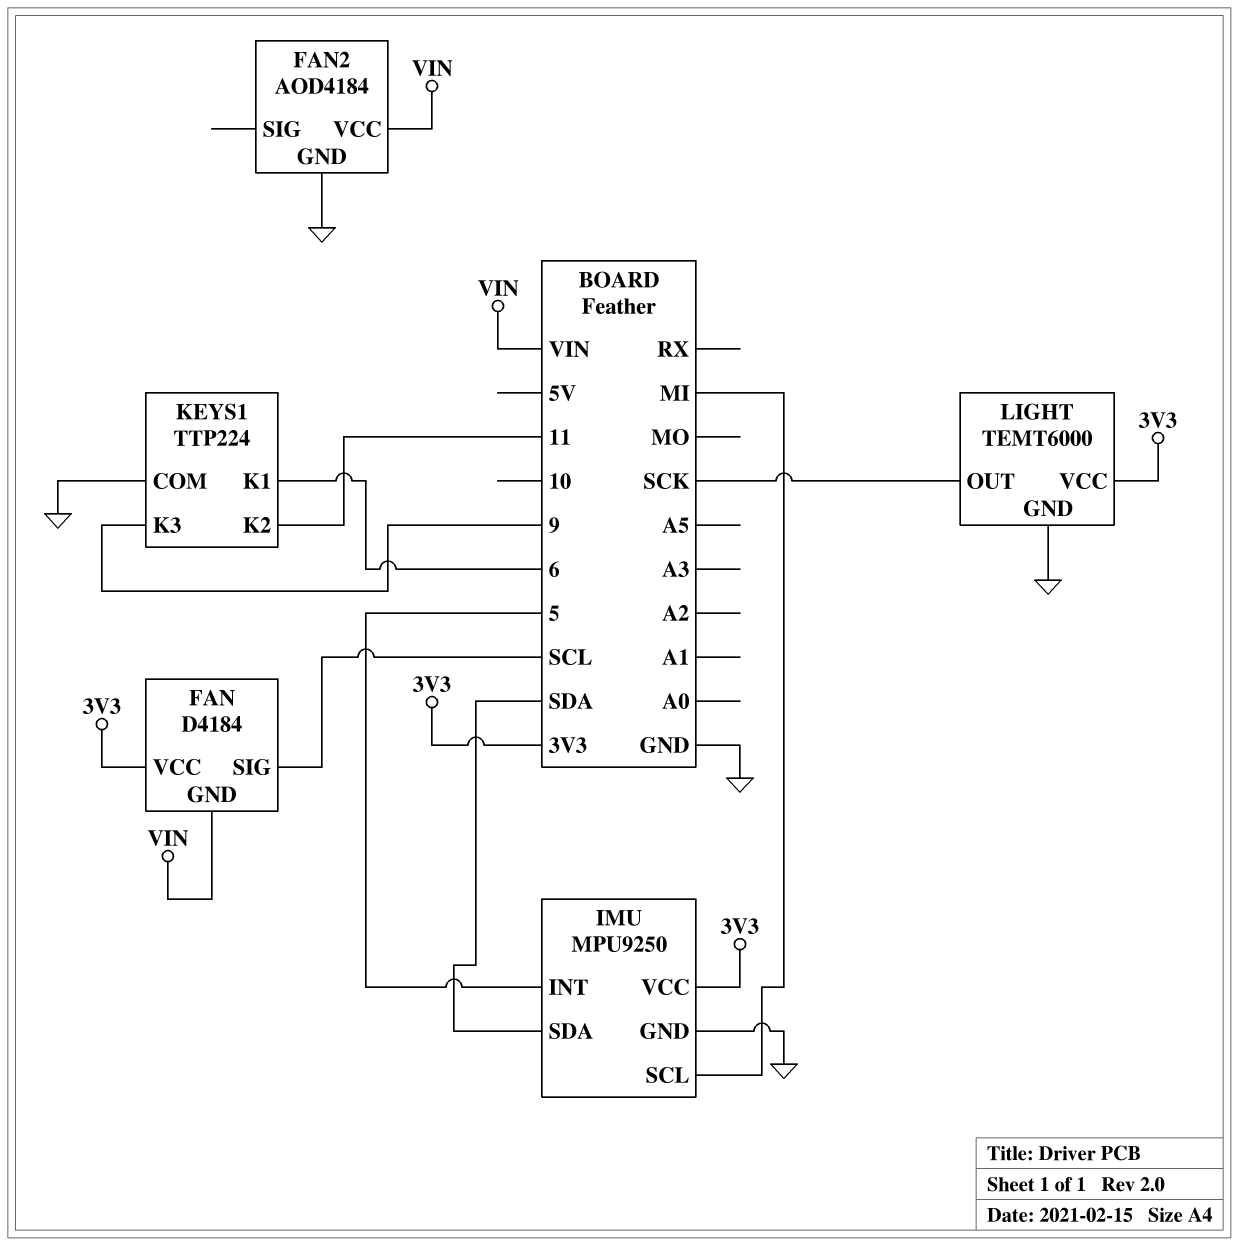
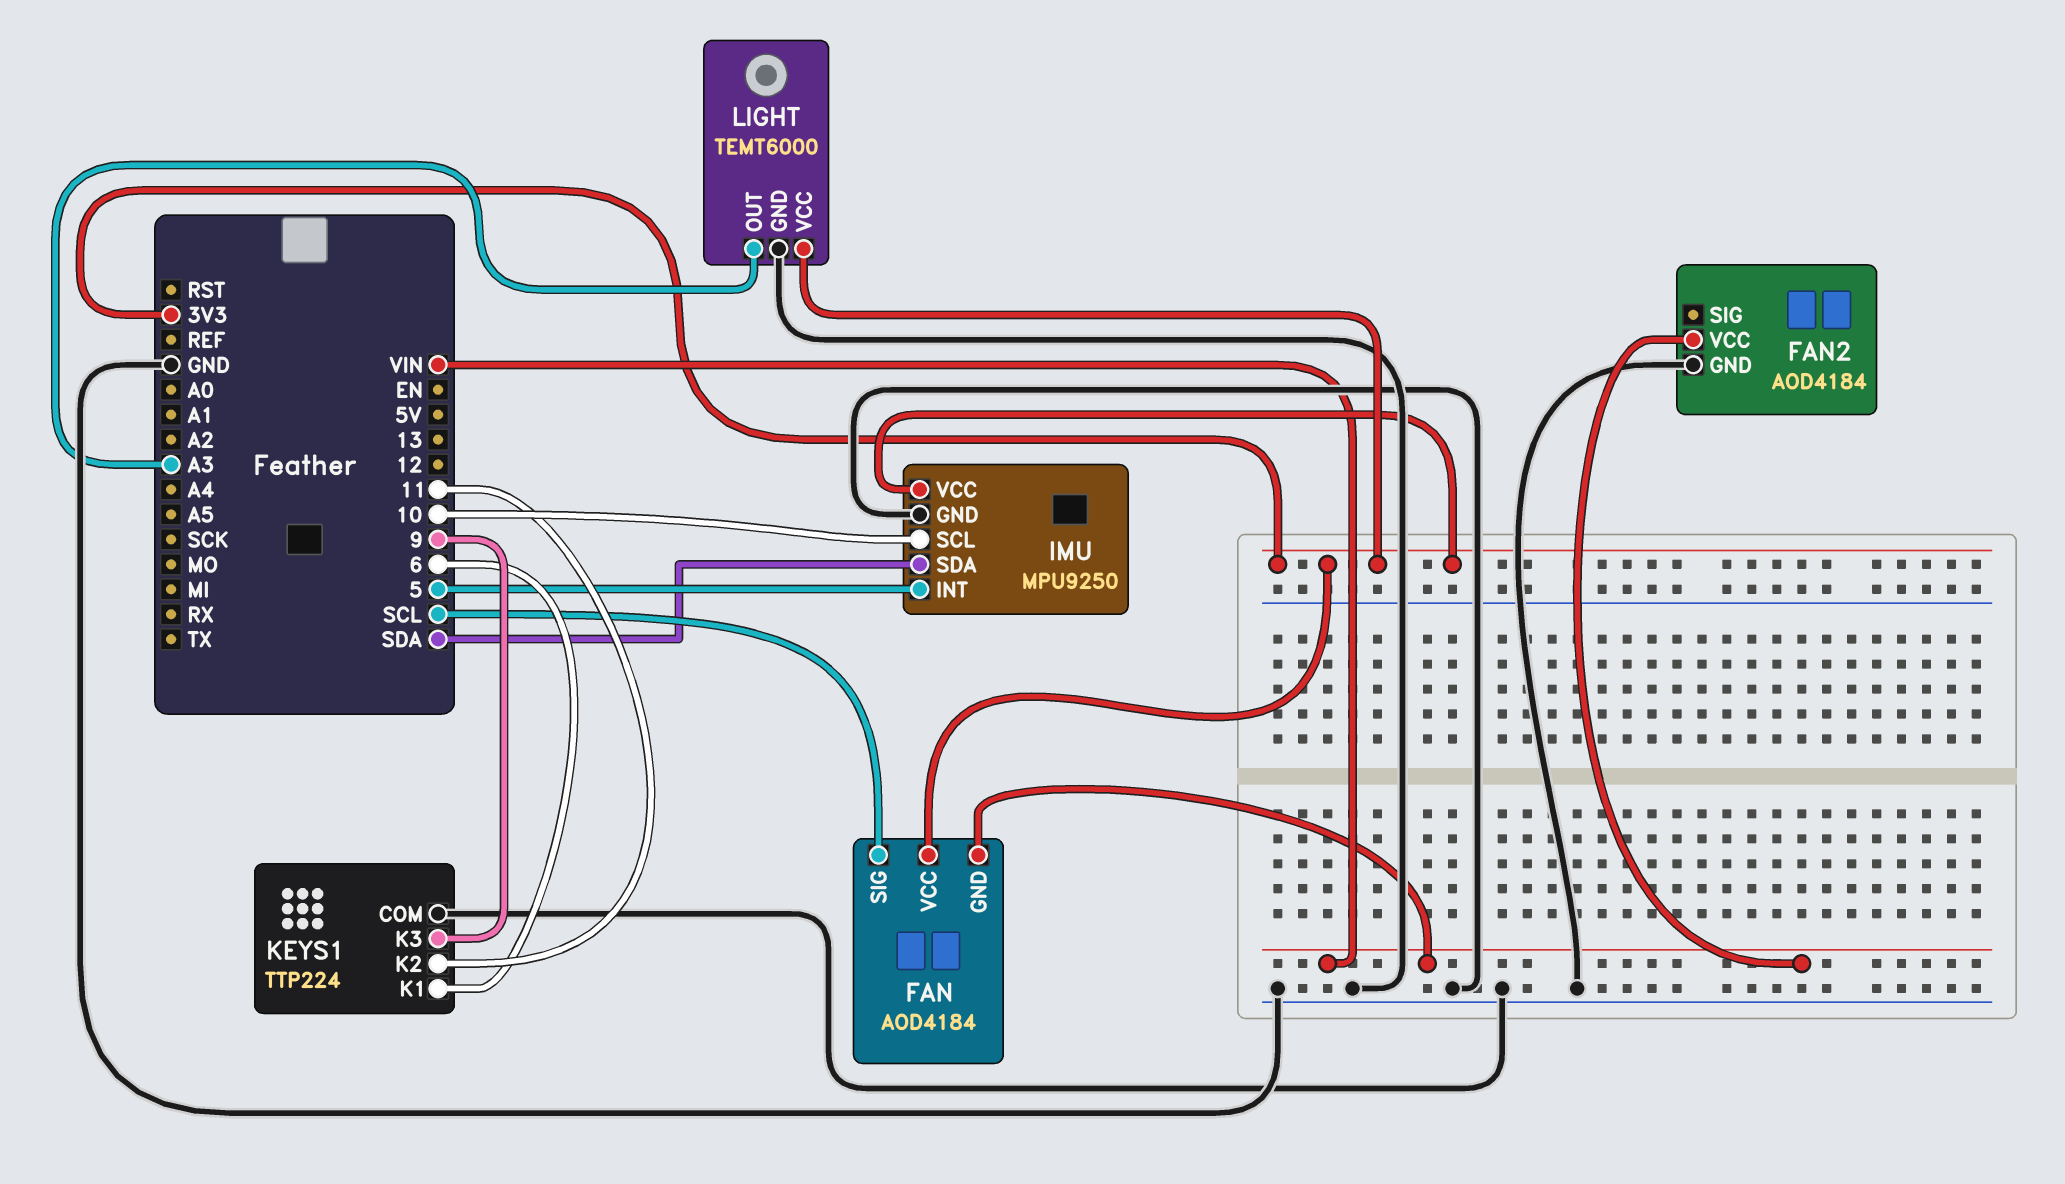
FAN: D4184 -> AOD4184
IMU pin SCL: MI -> 10
LIGHT pin OUT: SCK -> A3

